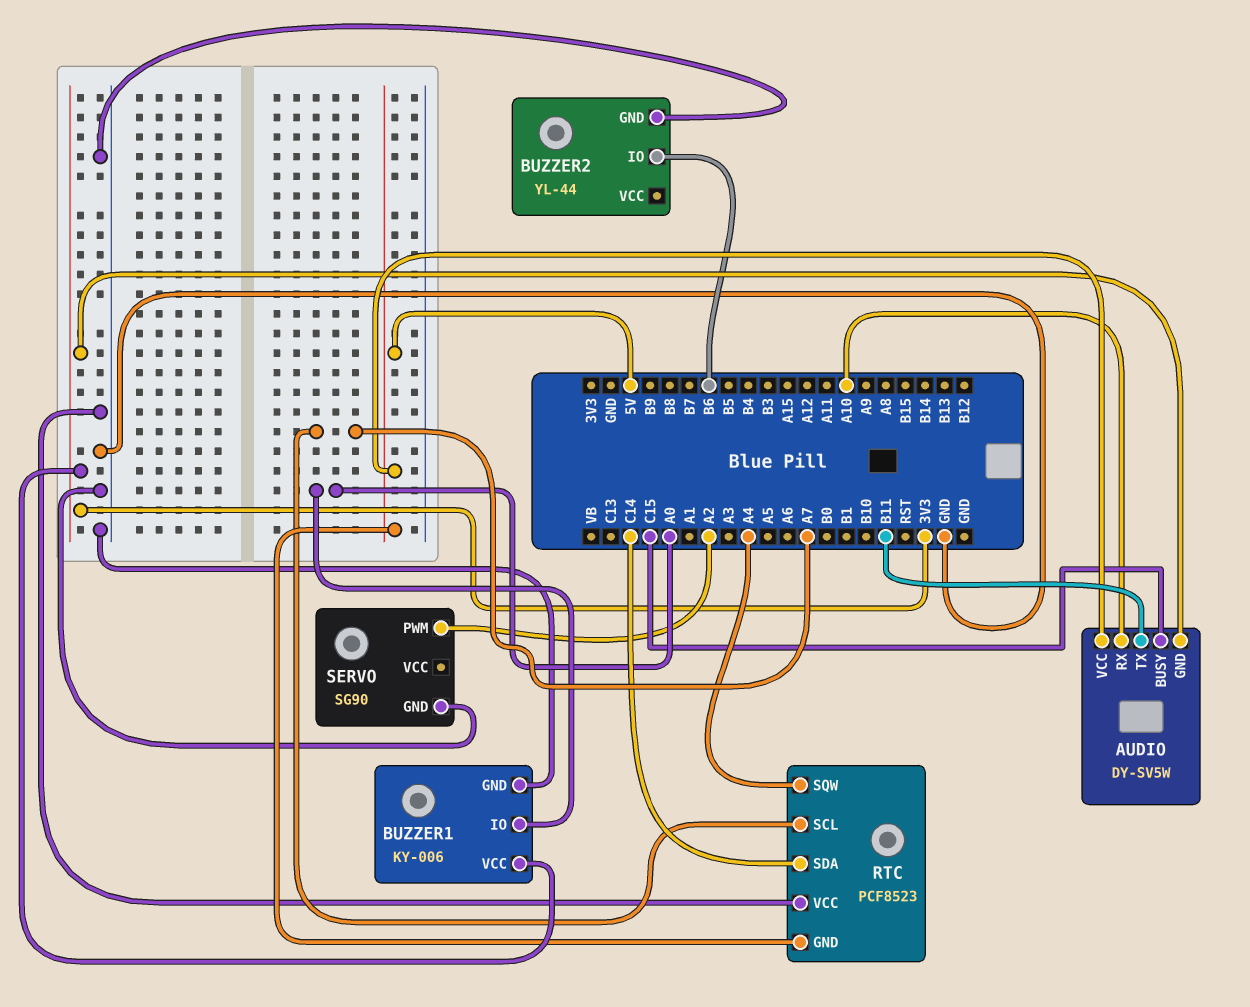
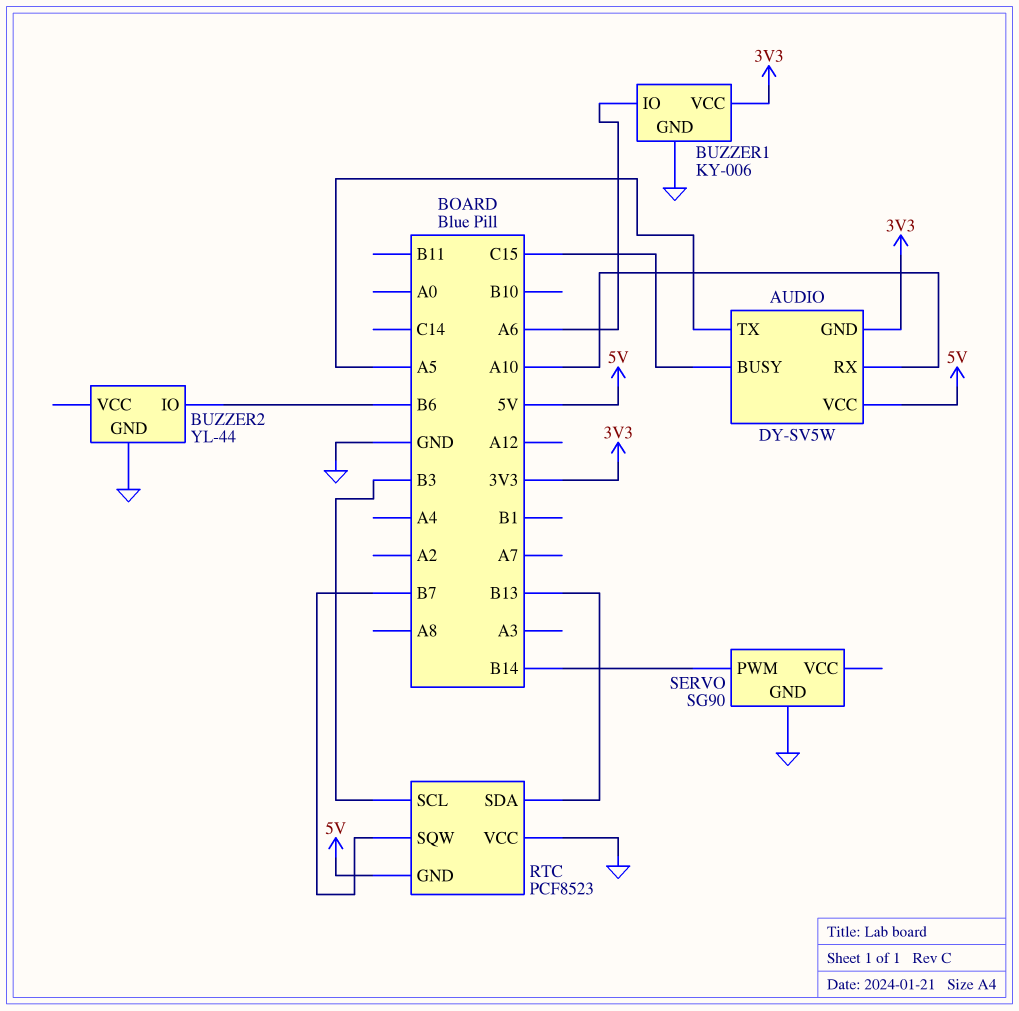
AUDIO pin TX: B11 -> A5
BUZZER1 pin IO: A0 -> A6
RTC pin SCL: A7 -> B3
RTC pin SDA: C14 -> B13
RTC pin SQW: A4 -> B7
SERVO pin PWM: A2 -> B14

